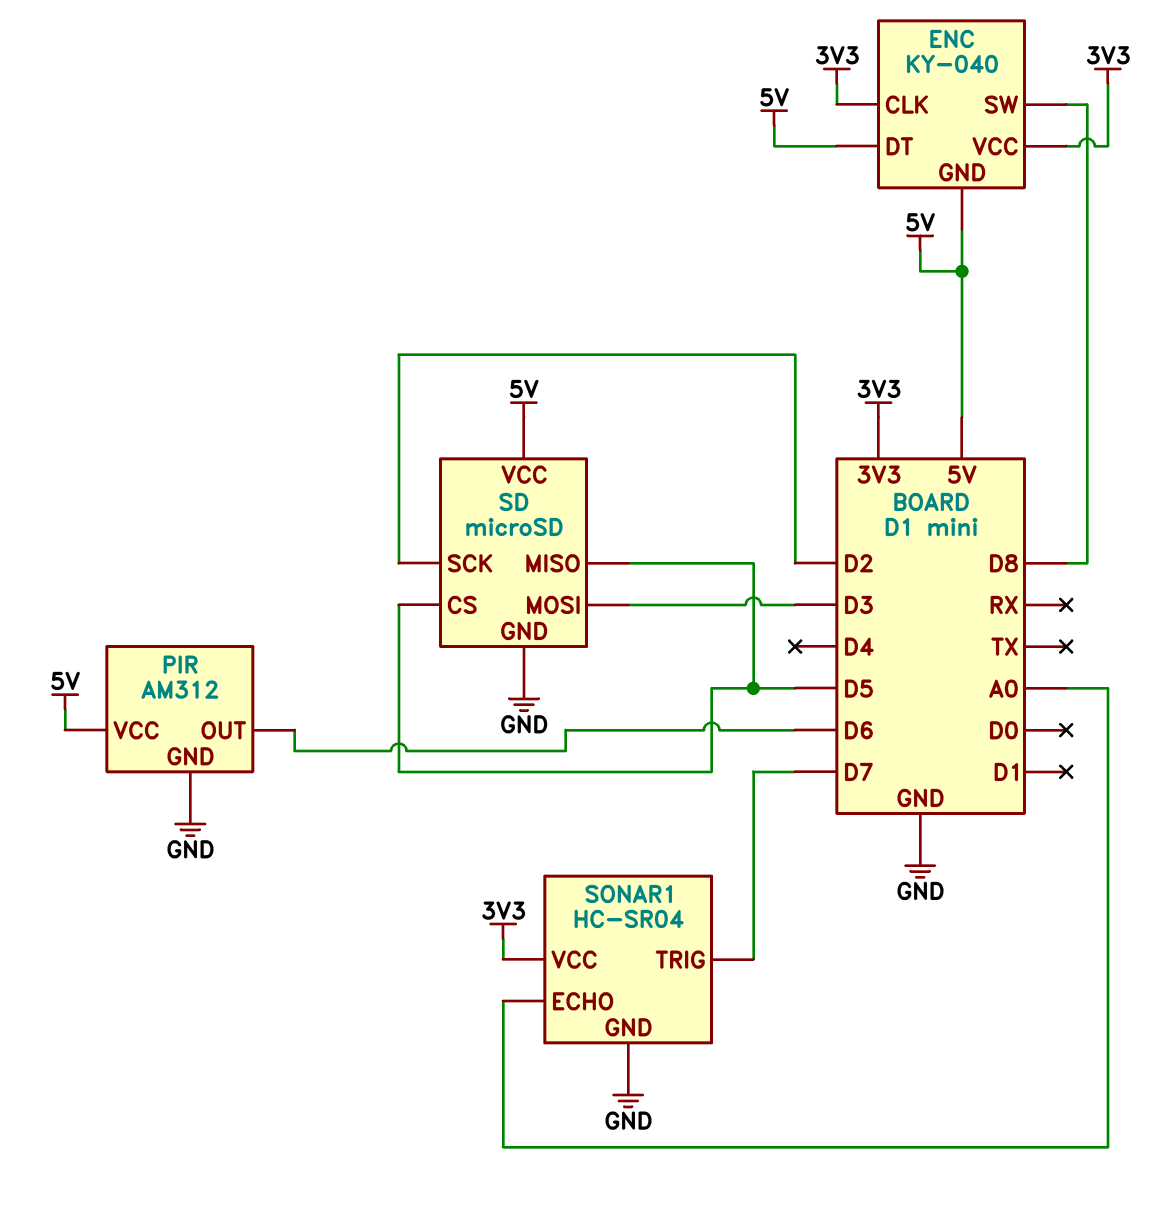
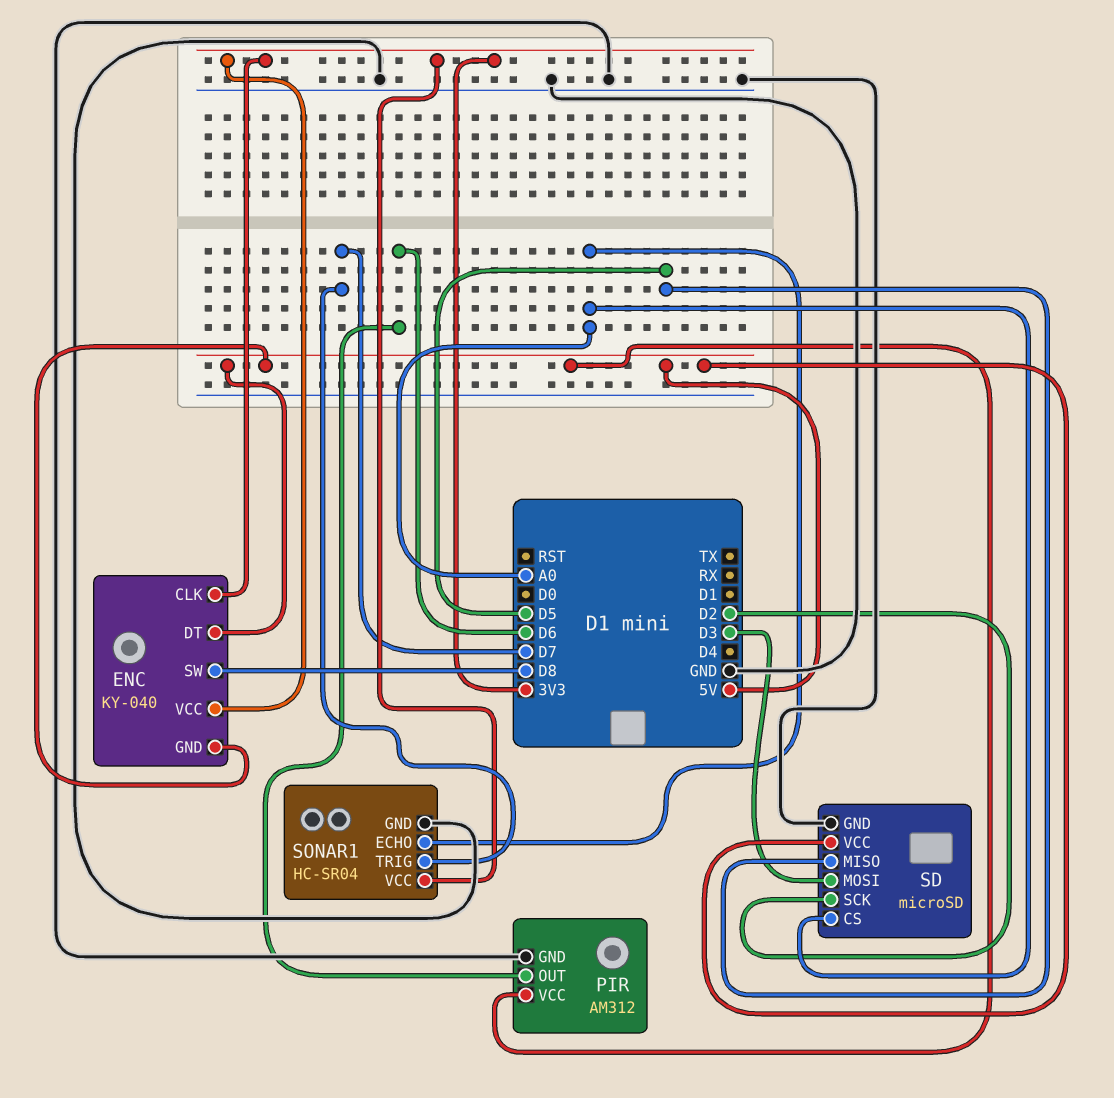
SD pin CS: D5 -> A0

